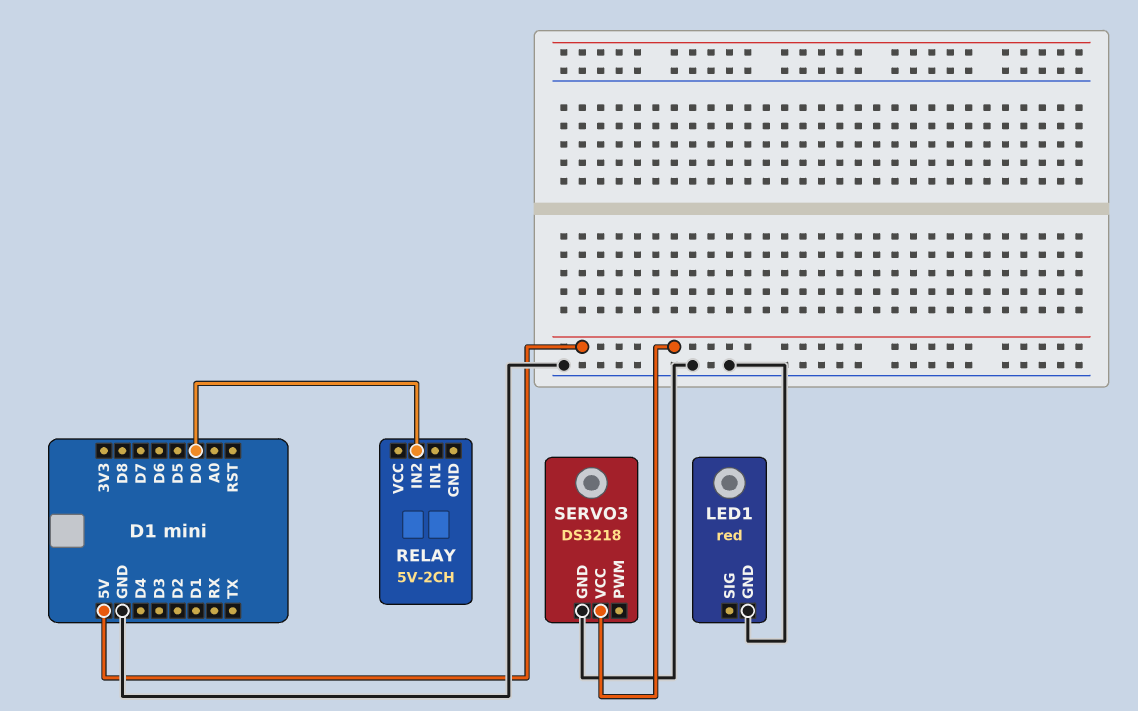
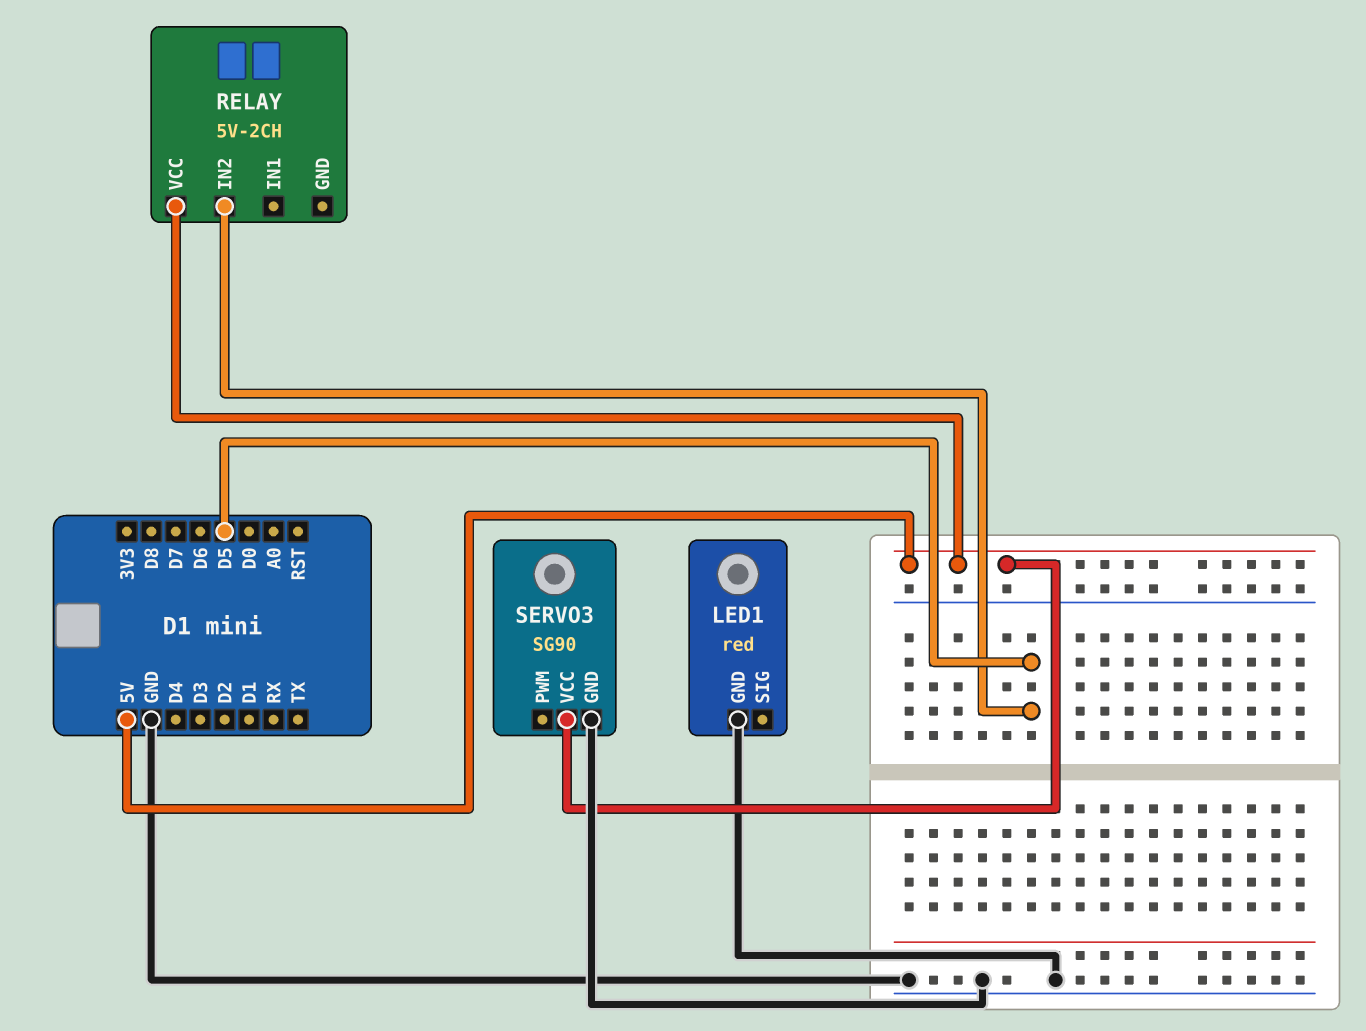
RELAY pin IN2: D0 -> D5
RELAY pin VCC: none -> 5V
SERVO3: DS3218 -> SG90

